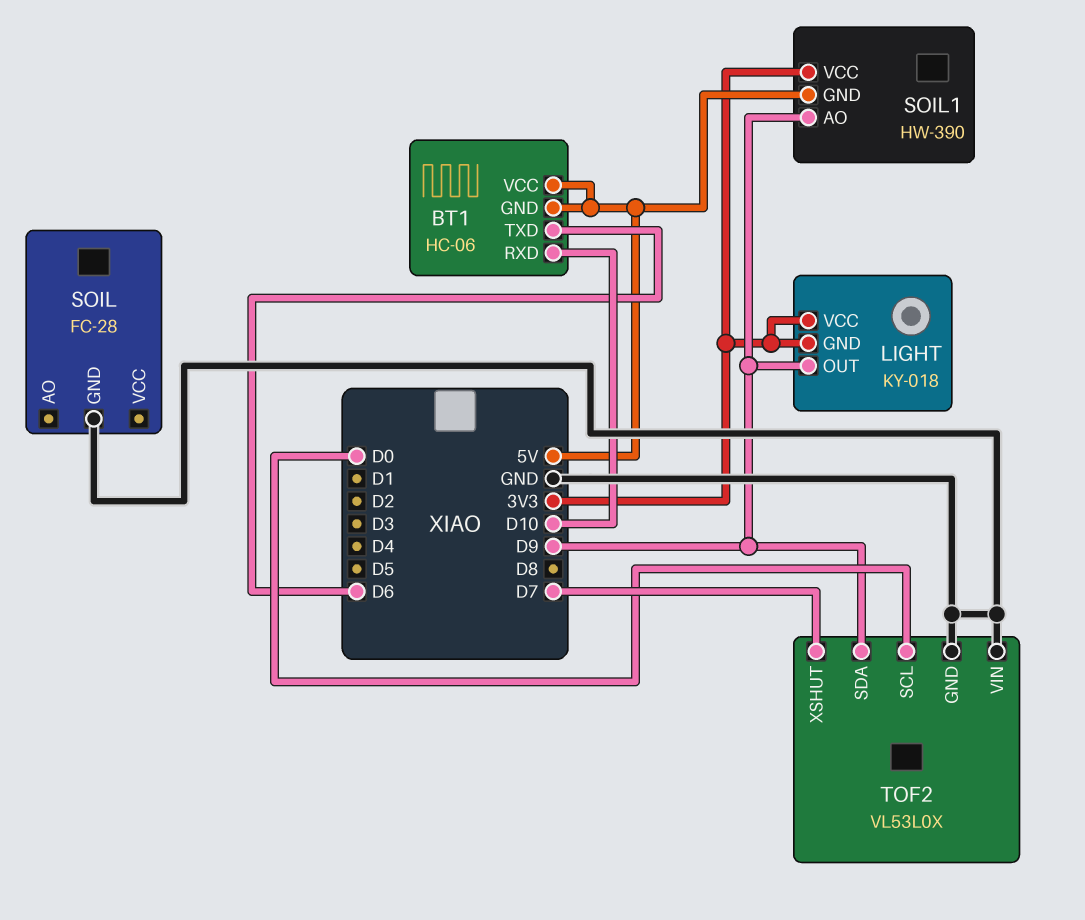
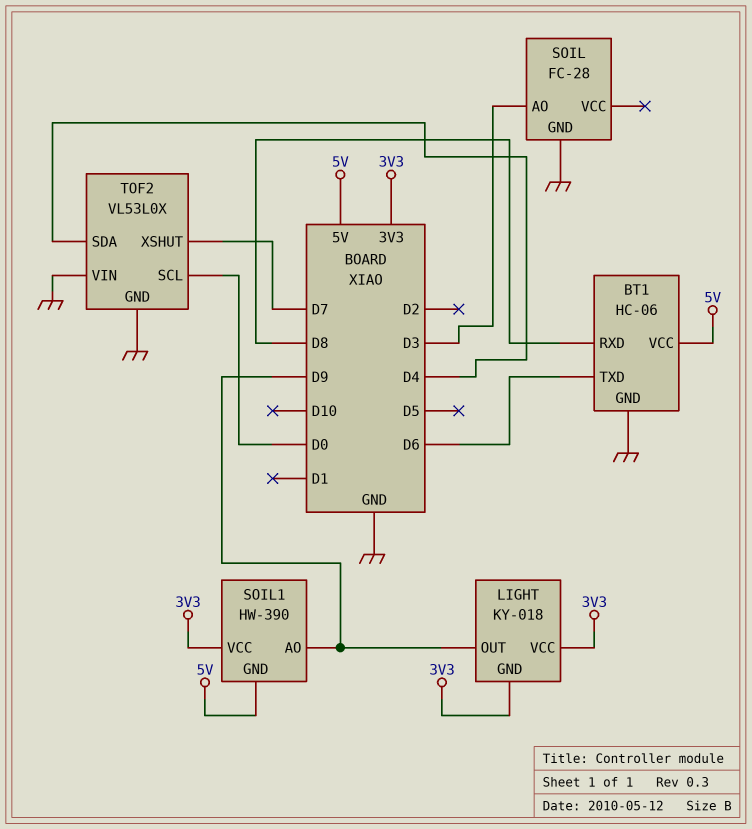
BT1 pin GND: 5V -> GND
BT1 pin RXD: D10 -> D8
SOIL pin AO: none -> D3
TOF2 pin SDA: D9 -> D4

